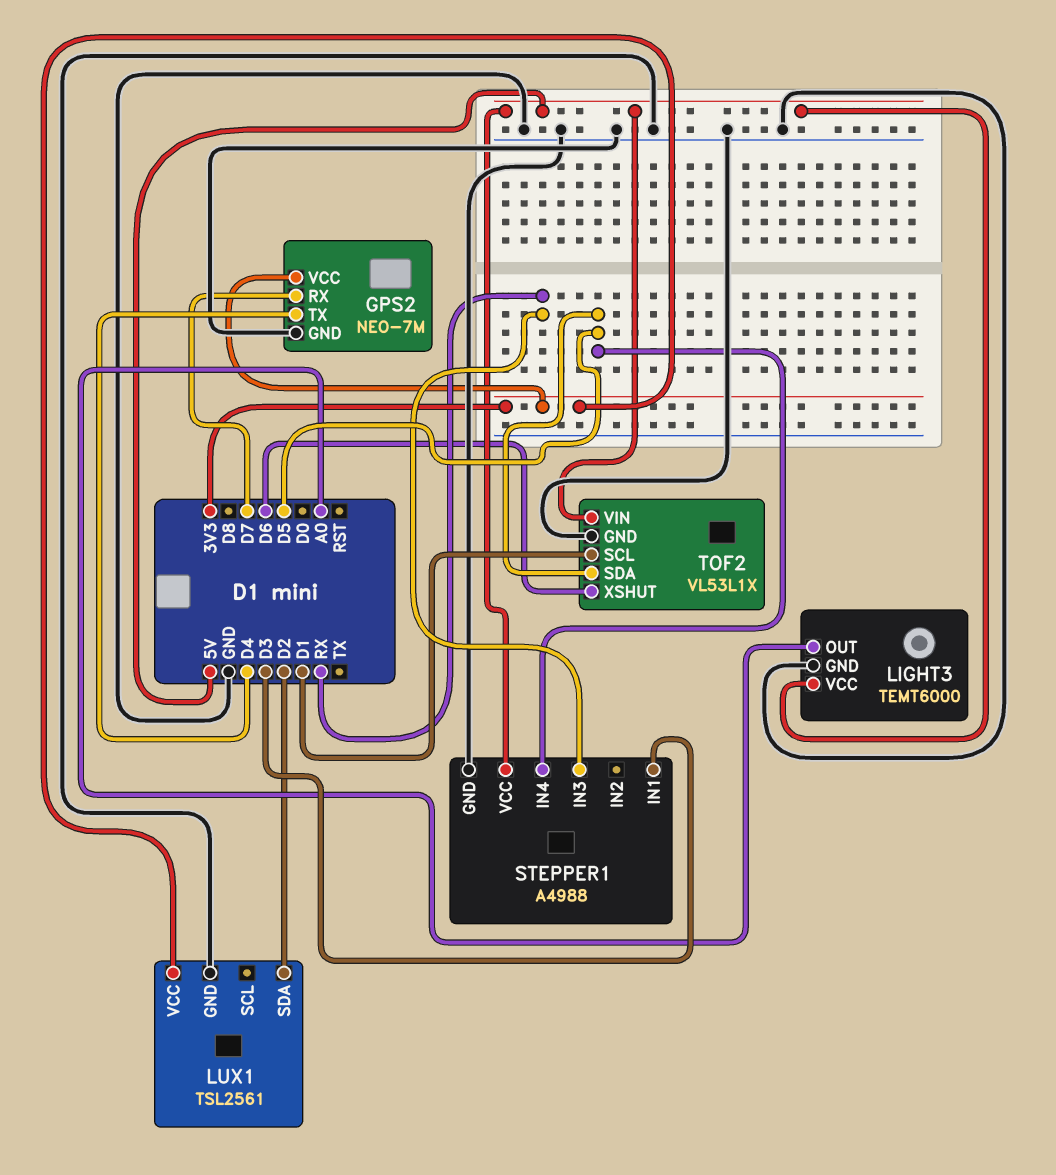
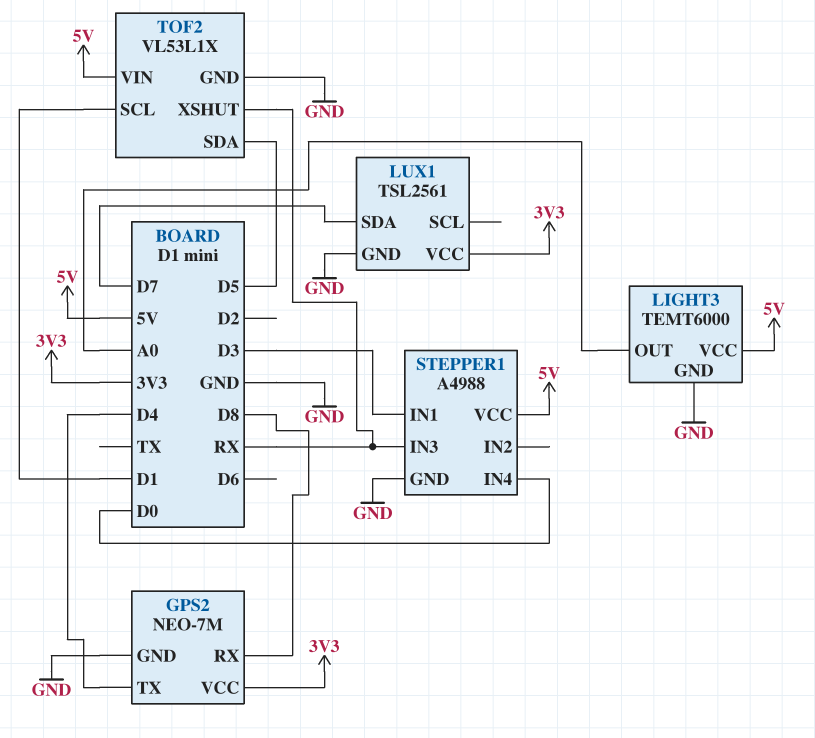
GPS2 pin RX: D7 -> D8
LUX1 pin SDA: D2 -> D7
STEPPER1 pin IN4: D5 -> D0
TOF2 pin XSHUT: D6 -> RX

